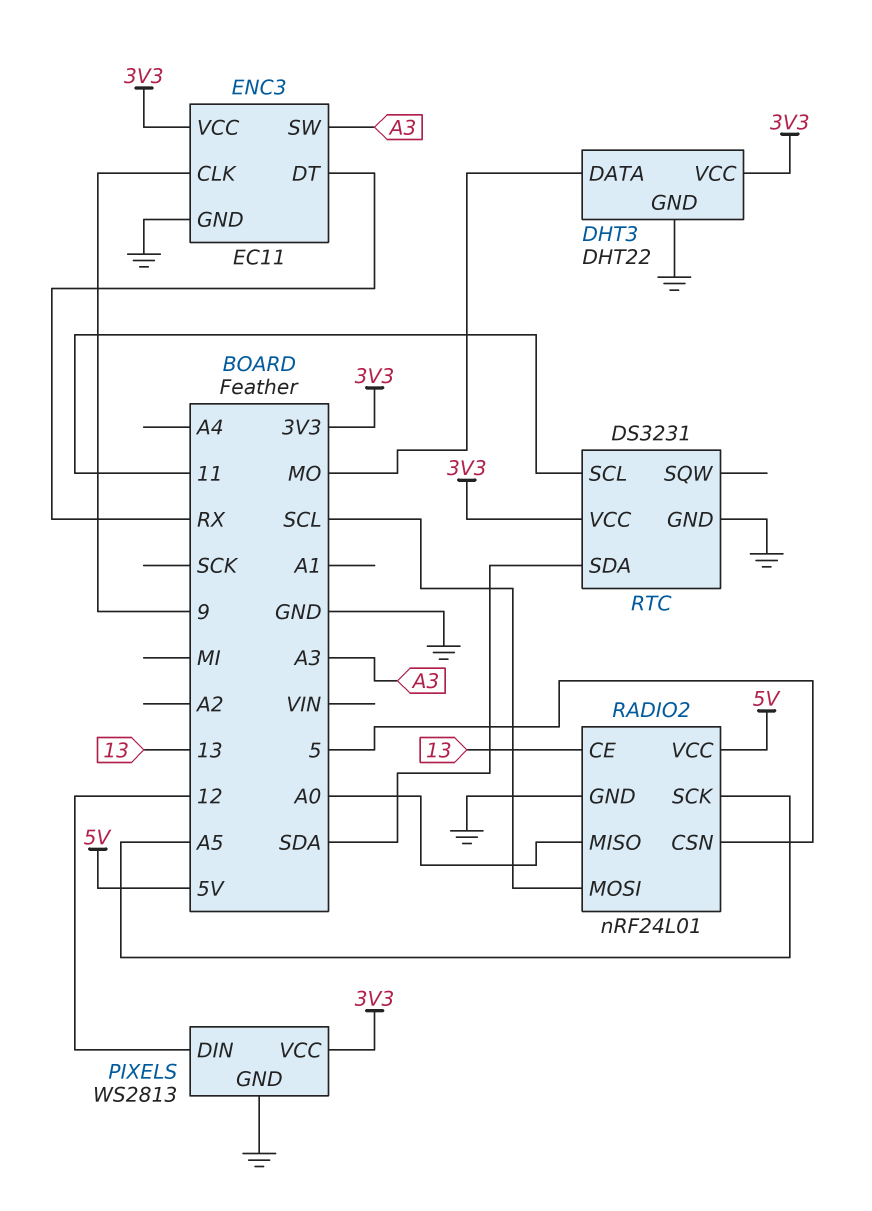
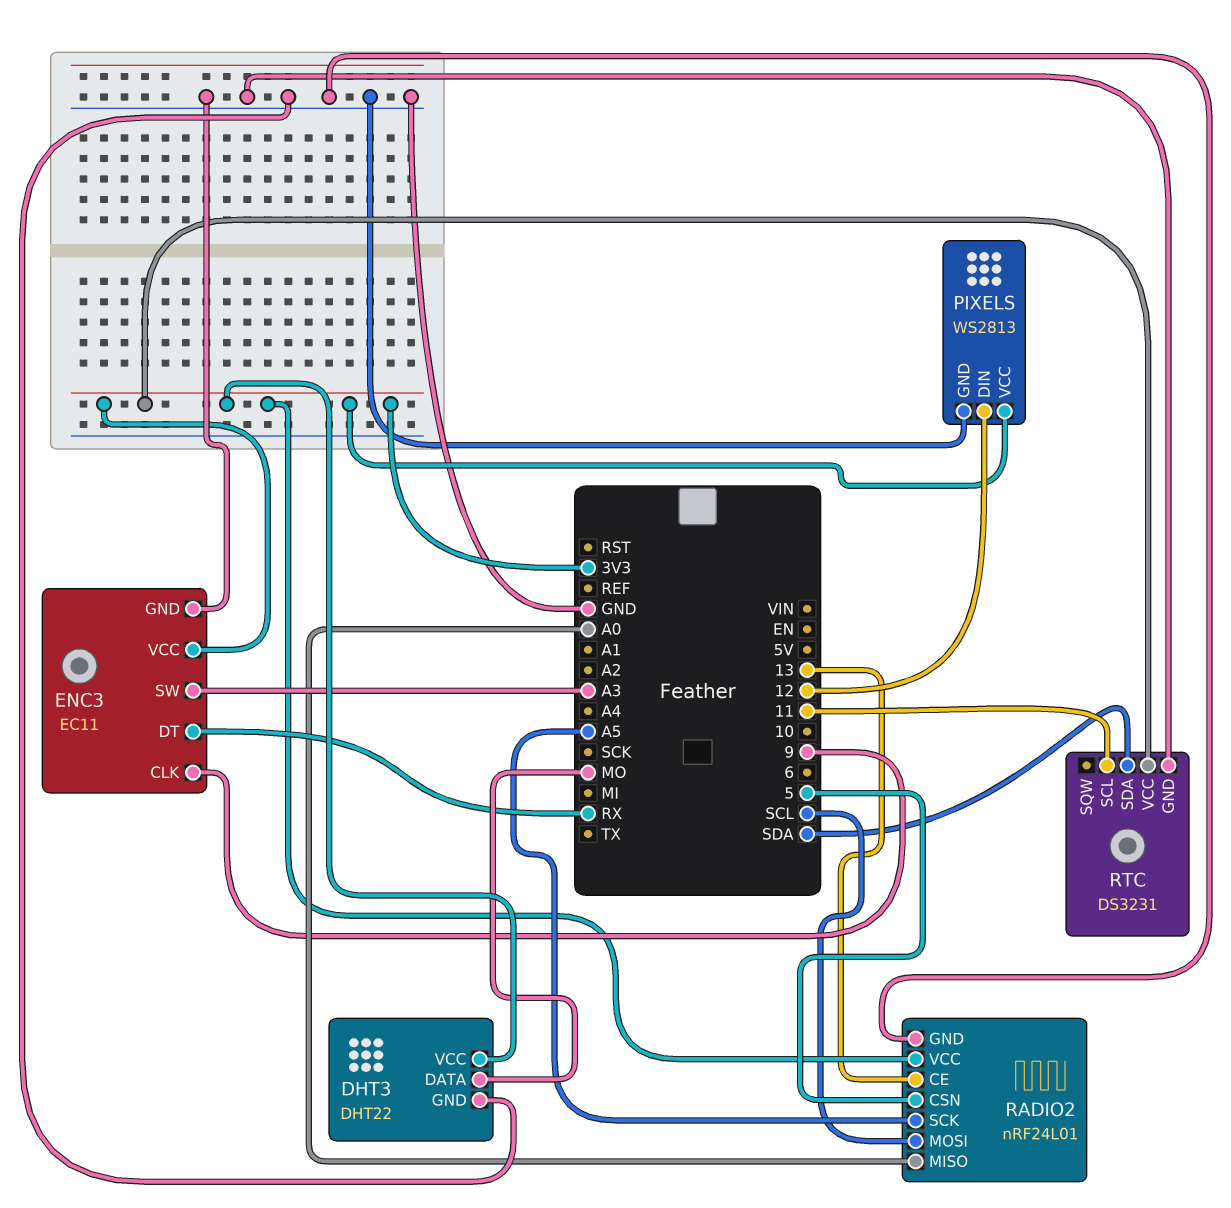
RADIO2 pin VCC: 5V -> 3V3

